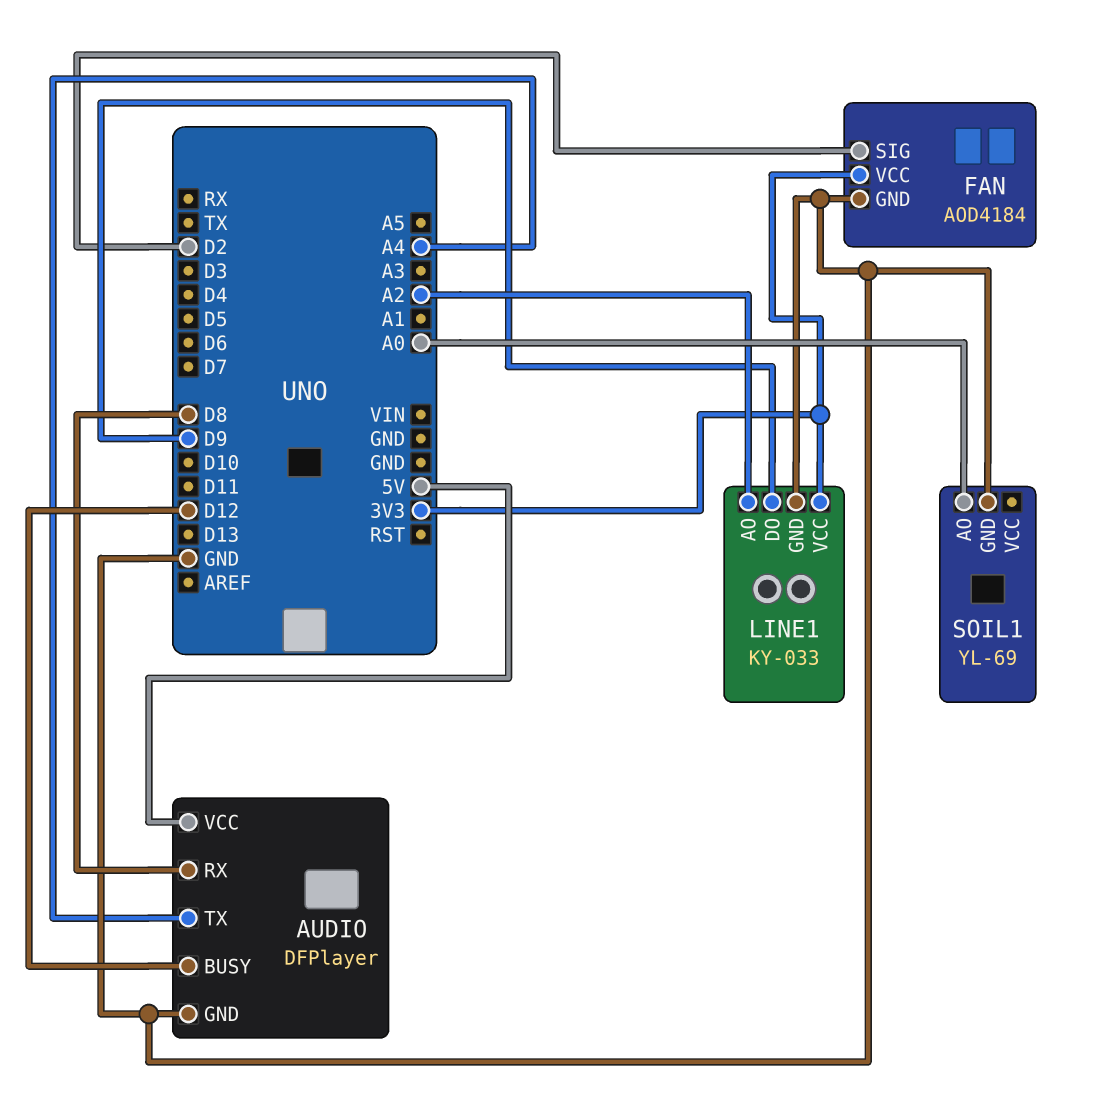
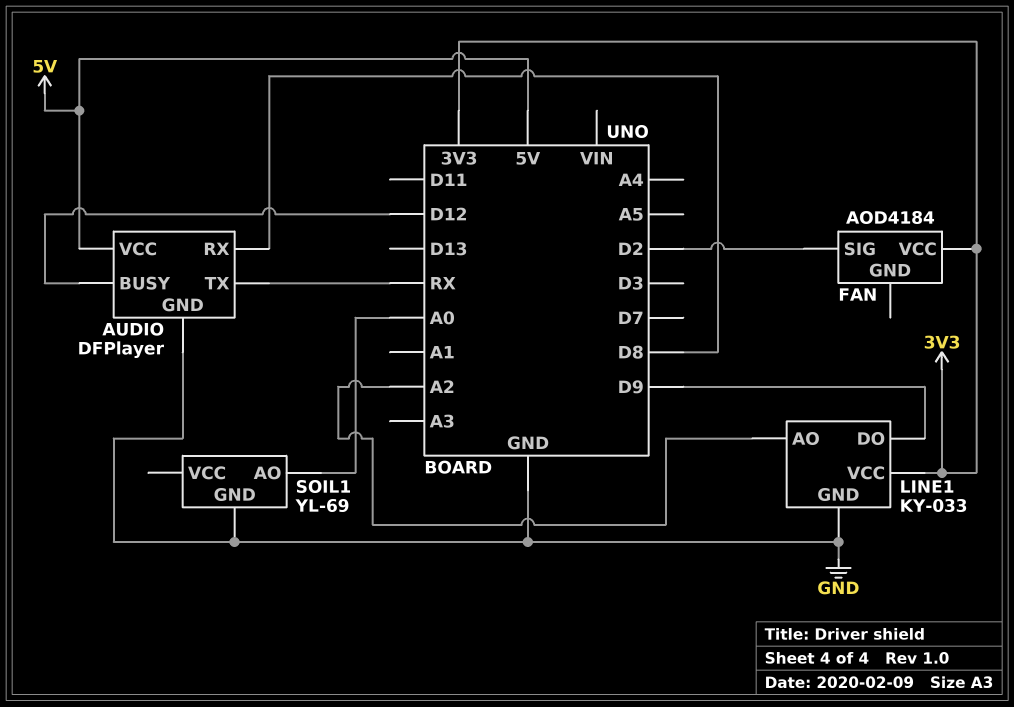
AUDIO pin TX: A4 -> RX
FAN pin GND: GND -> none

